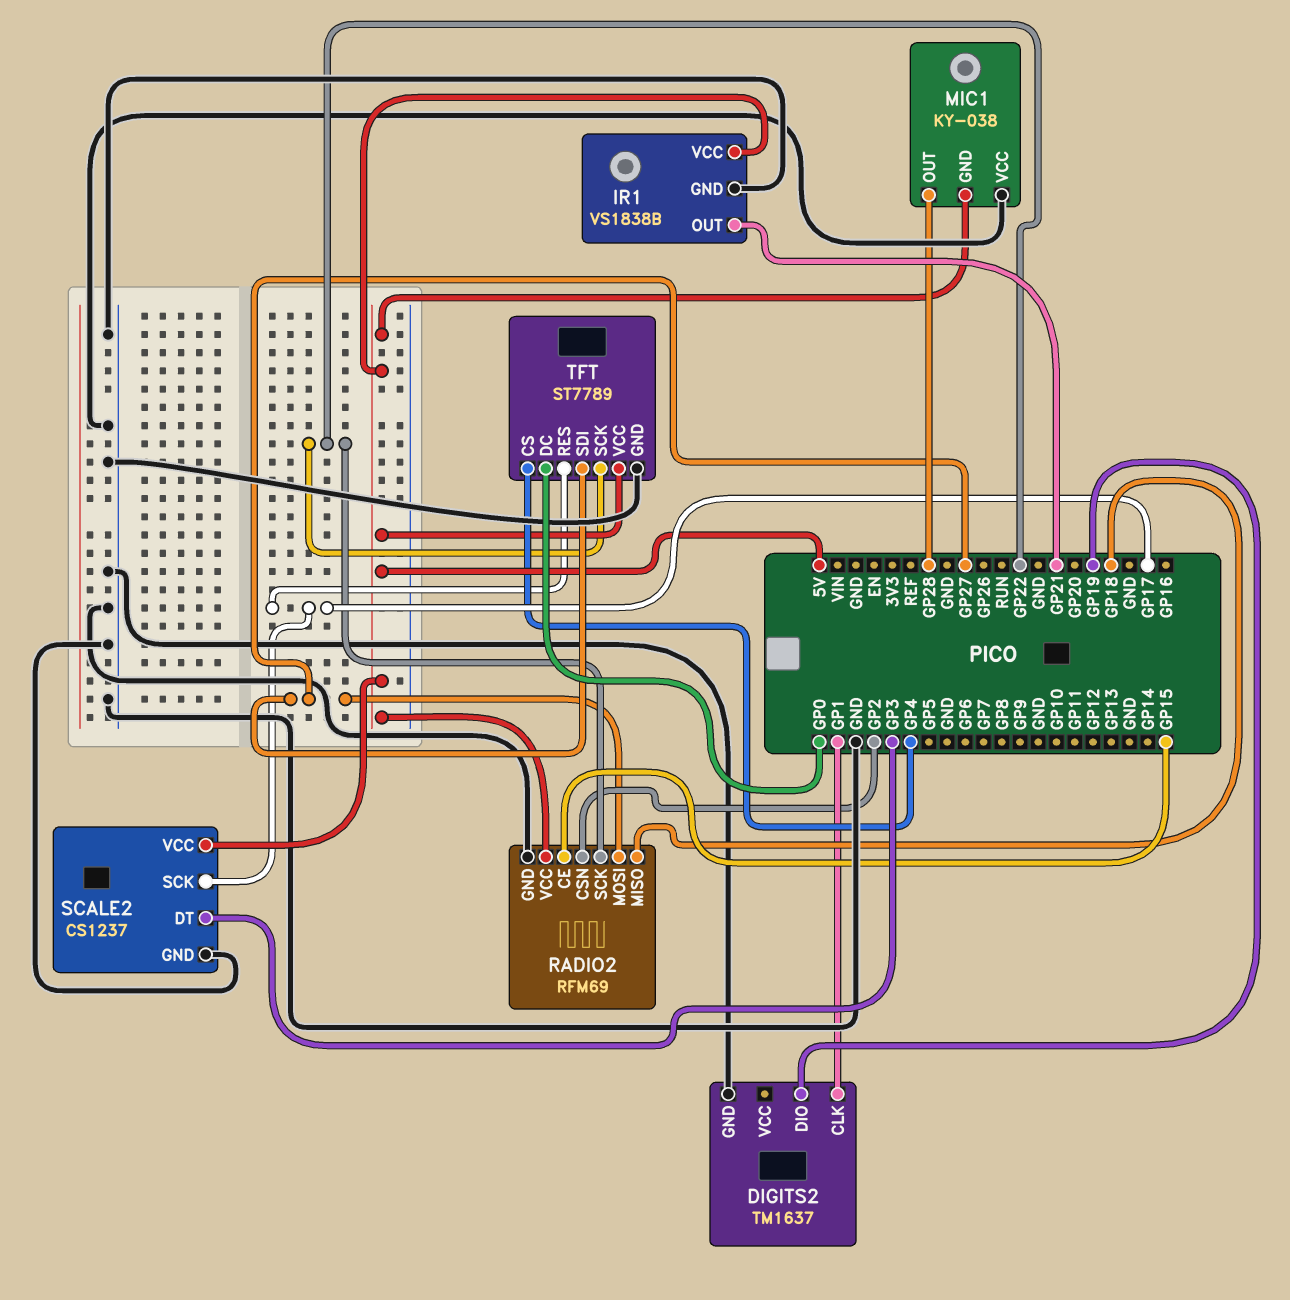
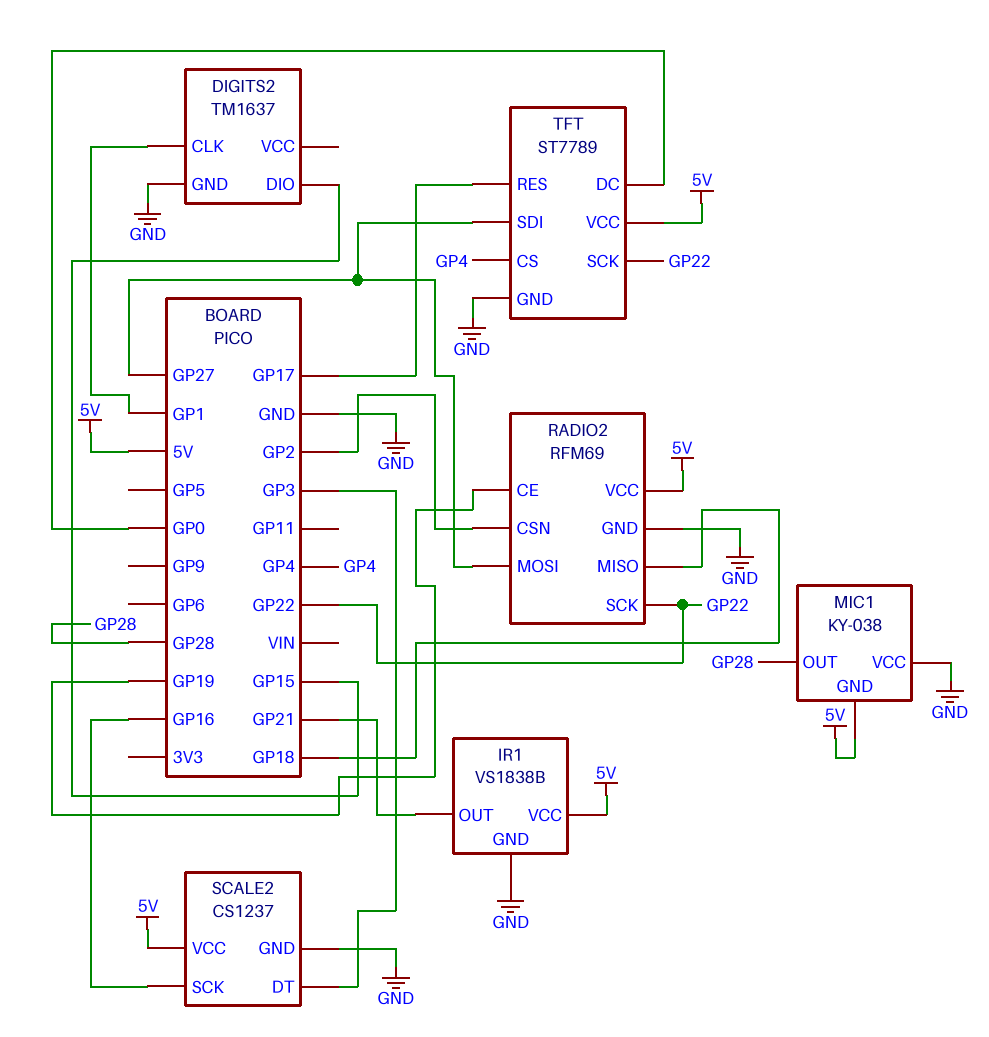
DIGITS2 pin DIO: GP19 -> GP15
RADIO2 pin CE: GP15 -> GP19
SCALE2 pin SCK: GP17 -> GP16

